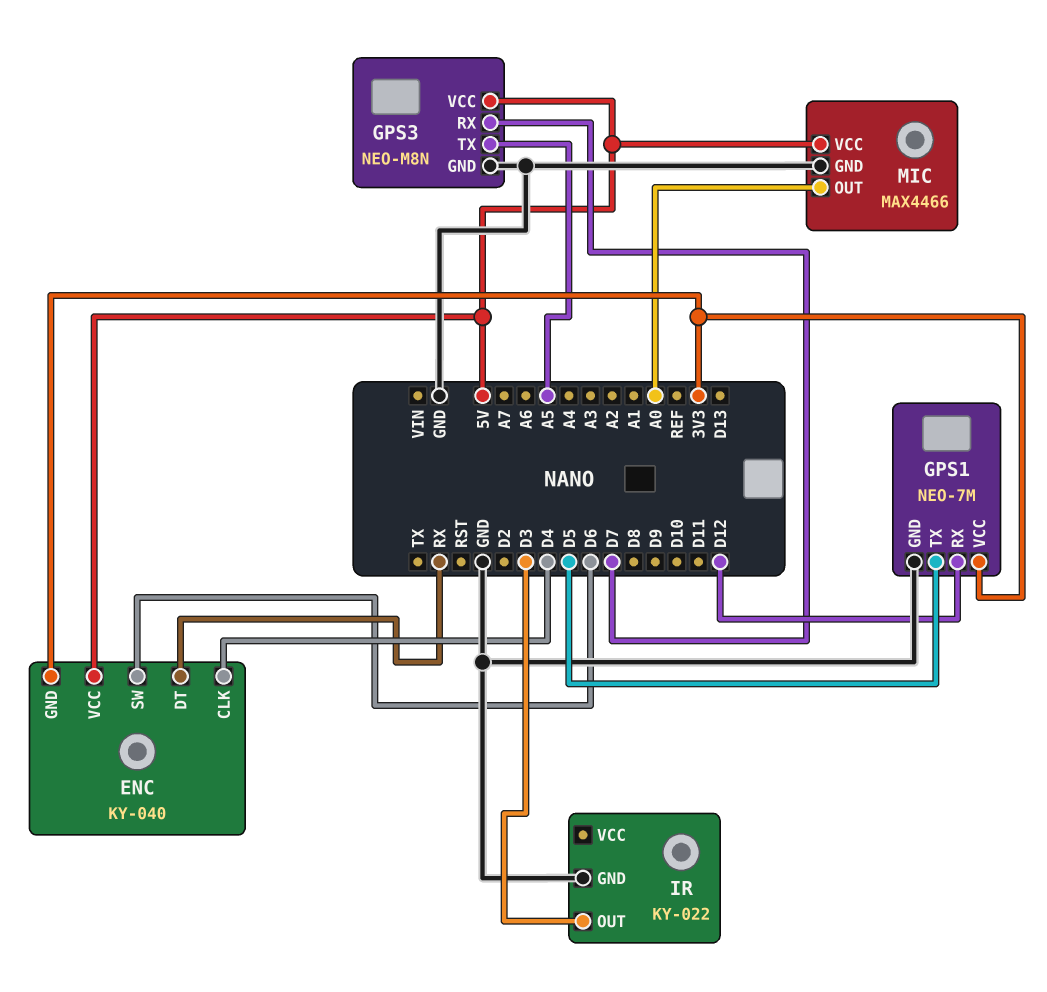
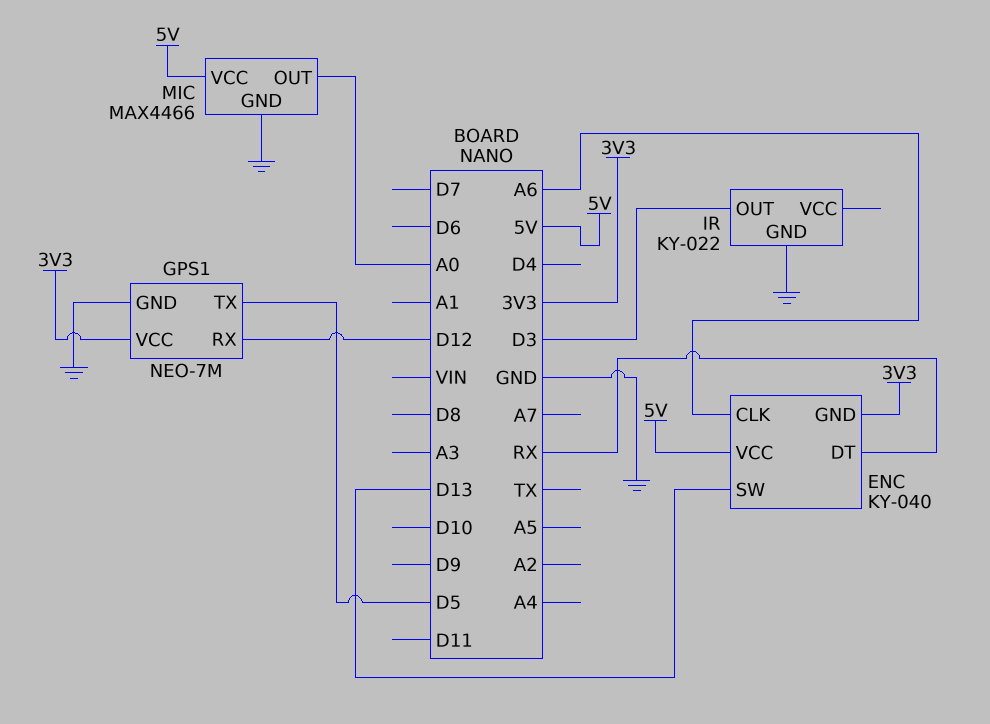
ENC pin CLK: D4 -> A6
ENC pin SW: D6 -> D13
GPS3: NEO-M8N -> none
GPS3 pin GND: GND -> none
GPS3 pin RX: D7 -> none
GPS3 pin TX: A5 -> none
GPS3 pin VCC: 5V -> none

